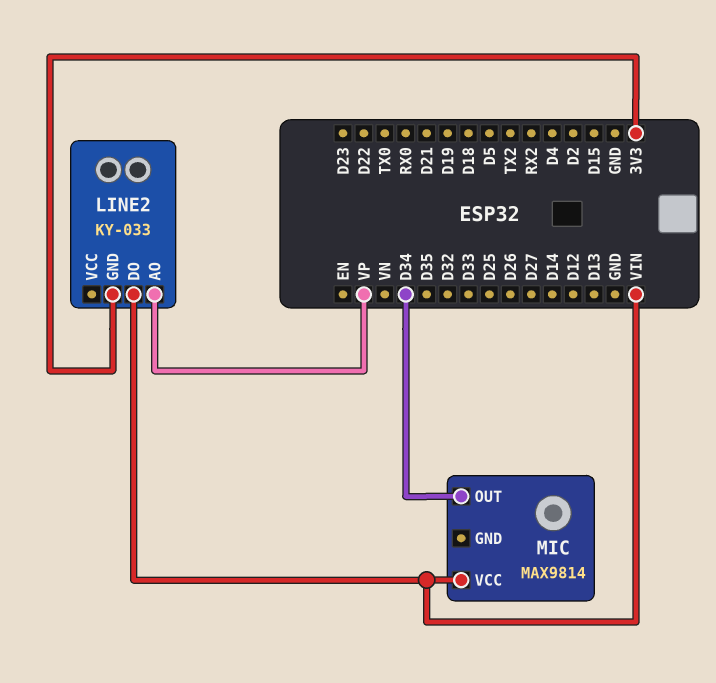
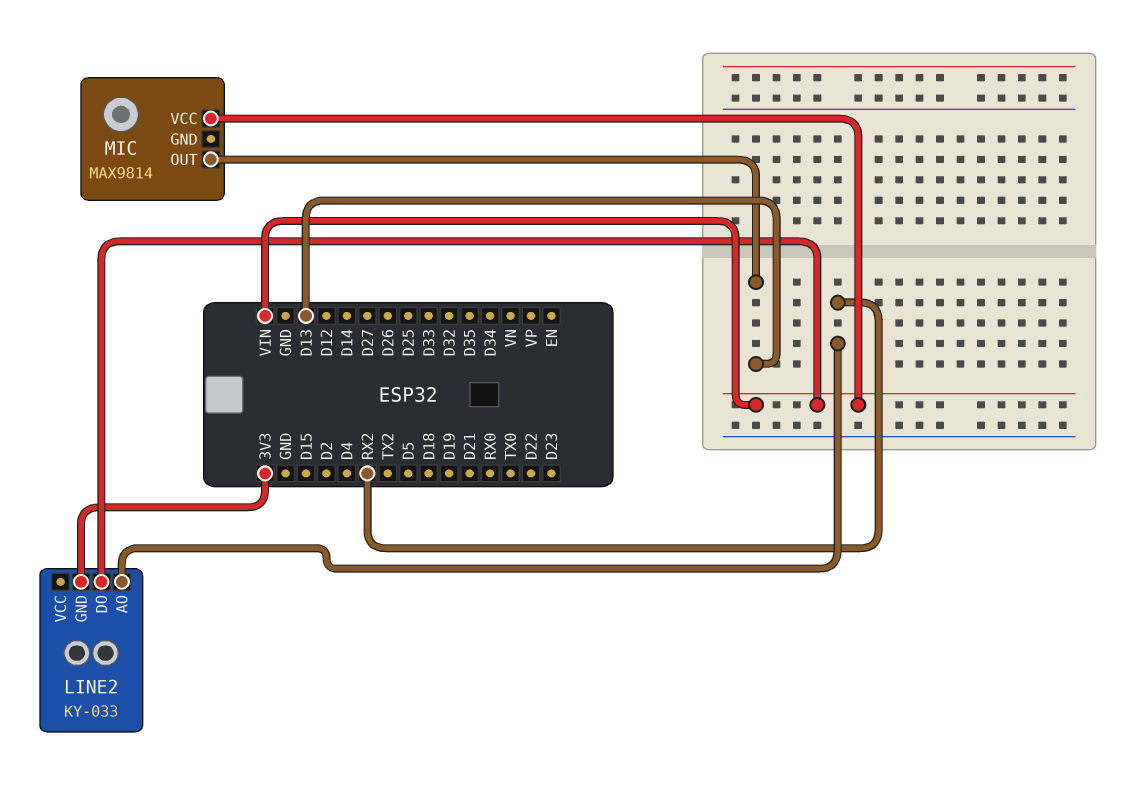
LINE2 pin AO: VP -> RX2
MIC pin OUT: D34 -> D13

